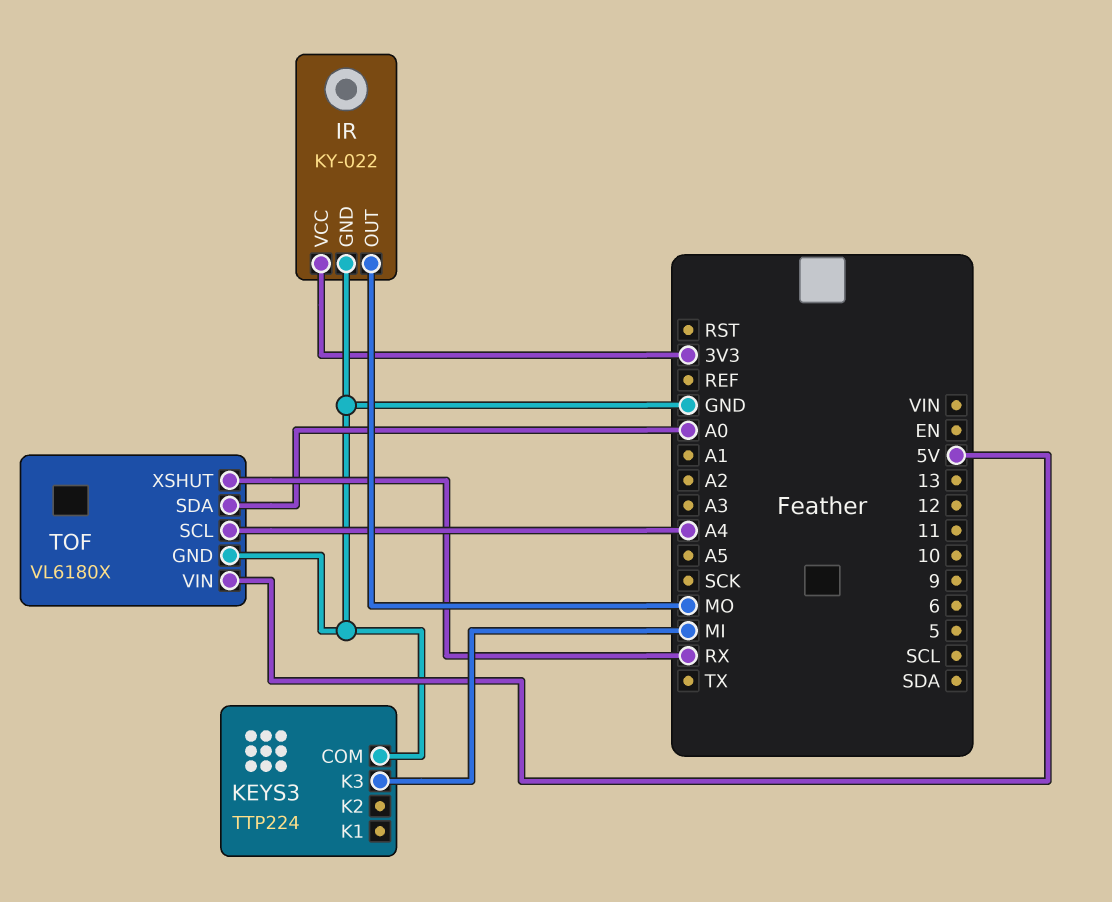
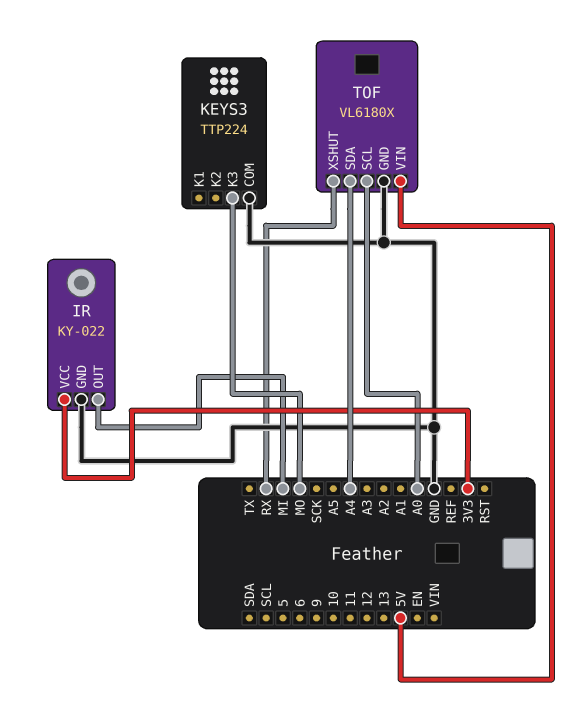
IR pin OUT: MO -> MI
KEYS3 pin K3: MI -> MO
TOF pin SCL: A4 -> A0
TOF pin SDA: A0 -> A4

